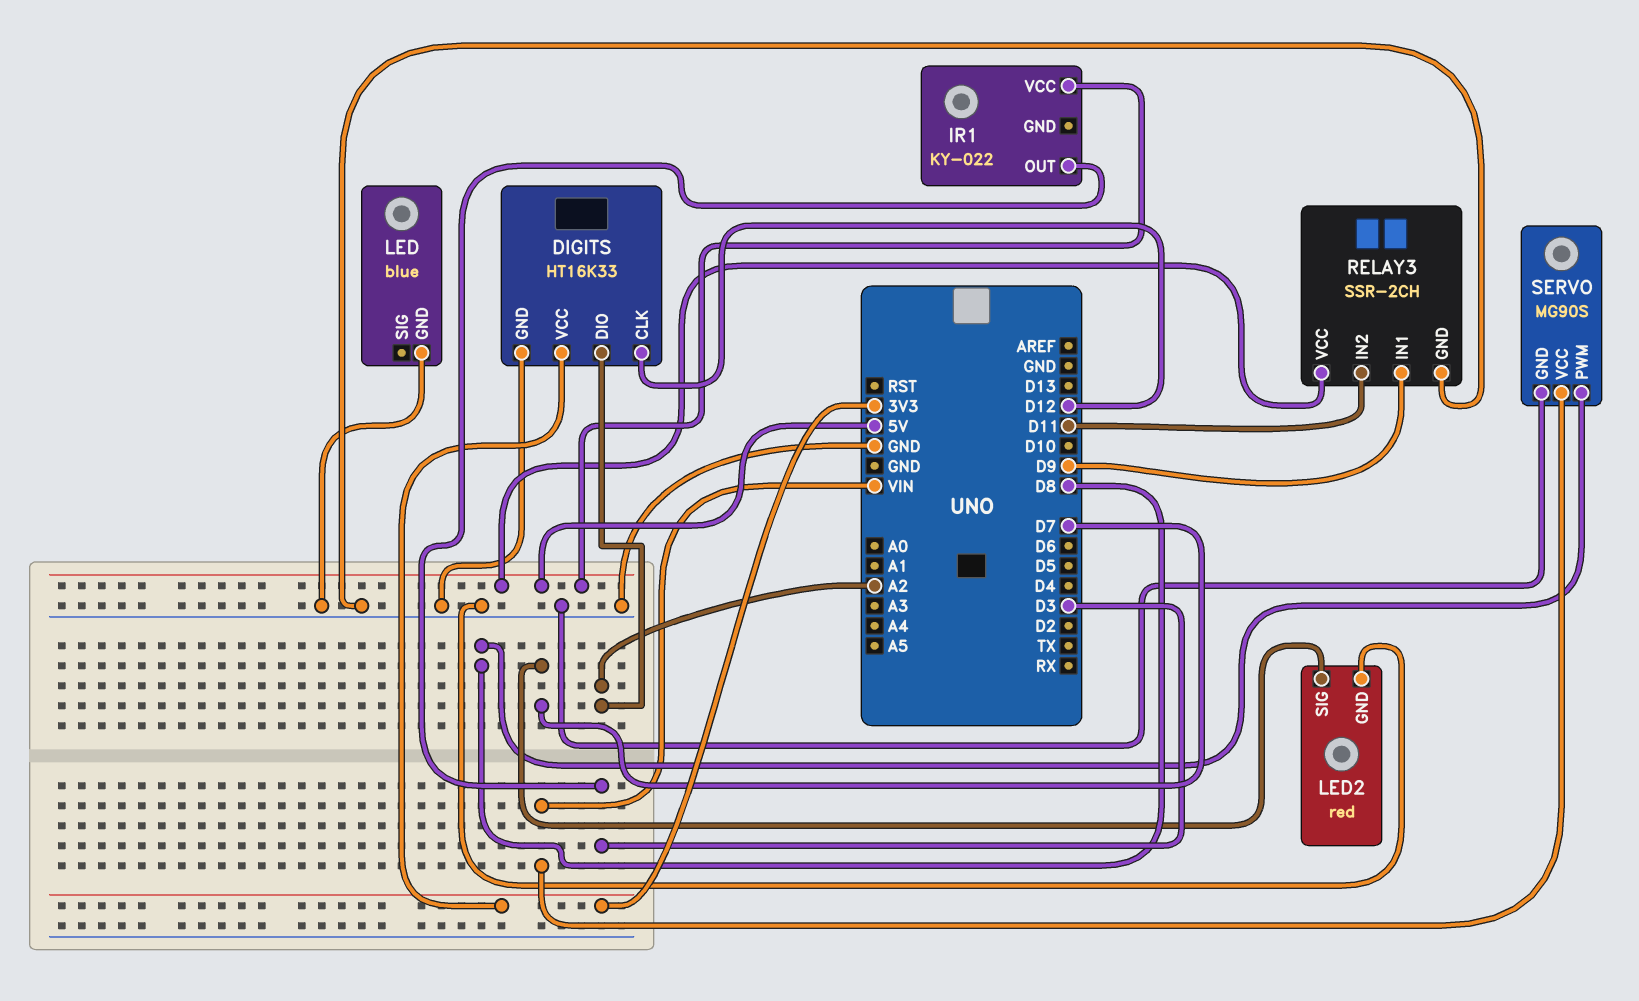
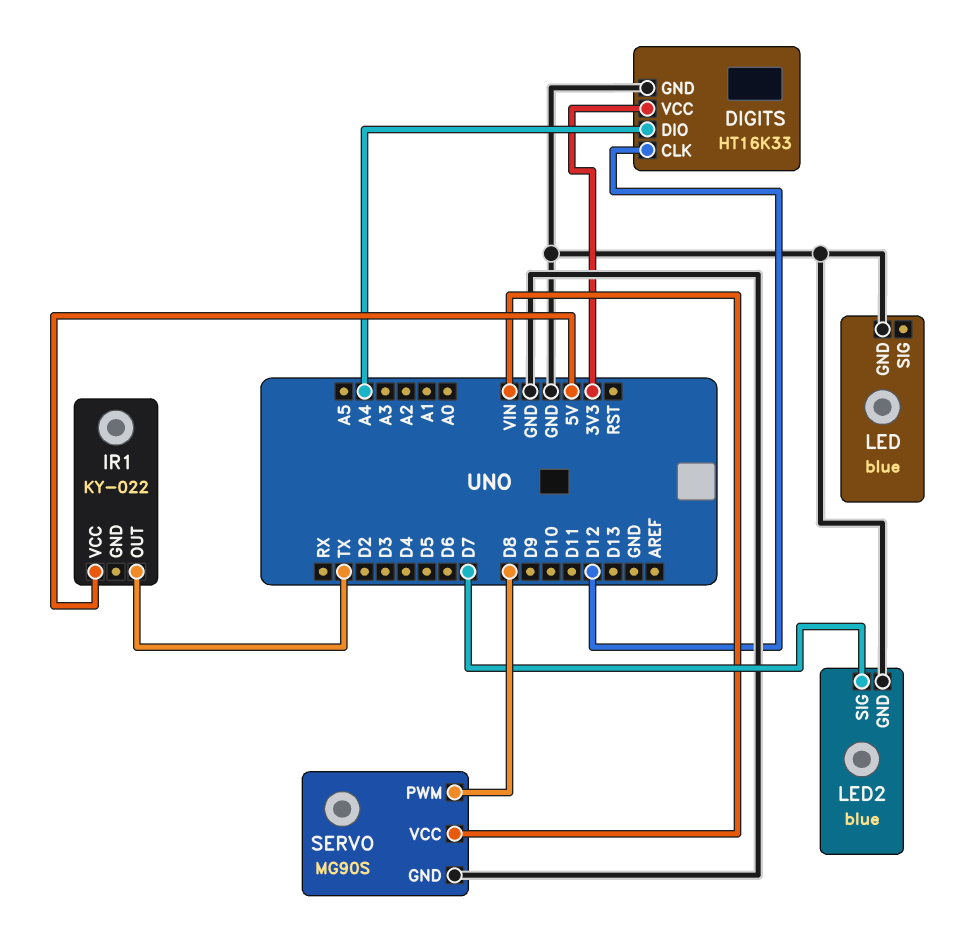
DIGITS pin DIO: A2 -> A4
IR1 pin OUT: D3 -> TX
LED2: red -> blue
RELAY3: SSR-2CH -> none
RELAY3 pin GND: GND -> none
RELAY3 pin IN1: D9 -> none
RELAY3 pin IN2: D11 -> none
RELAY3 pin VCC: 5V -> none

